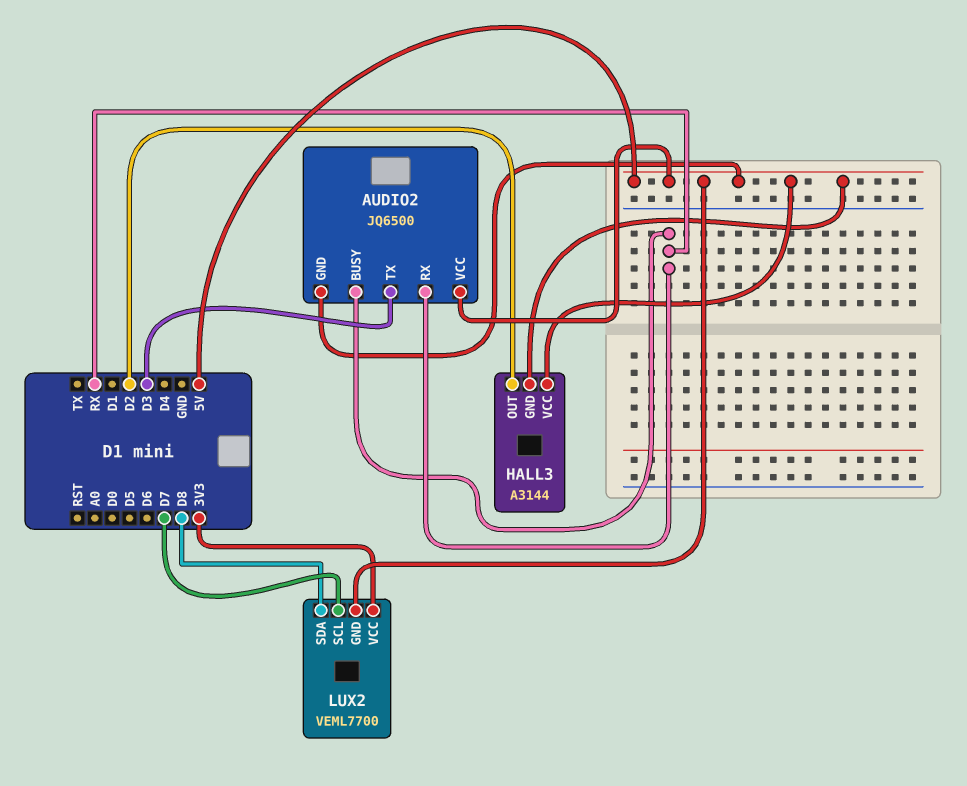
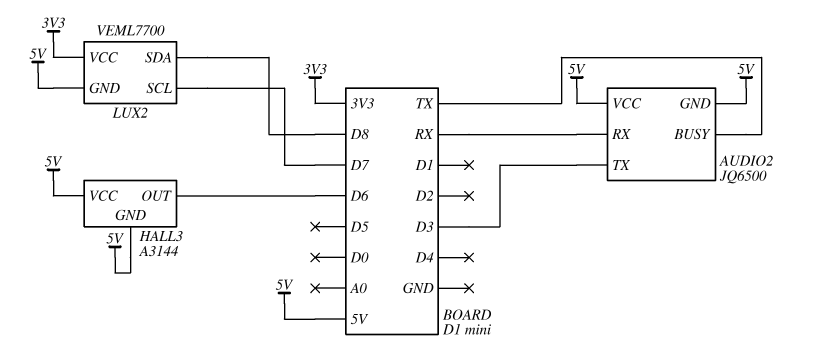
AUDIO2 pin BUSY: RX -> TX
HALL3 pin OUT: D2 -> D6

